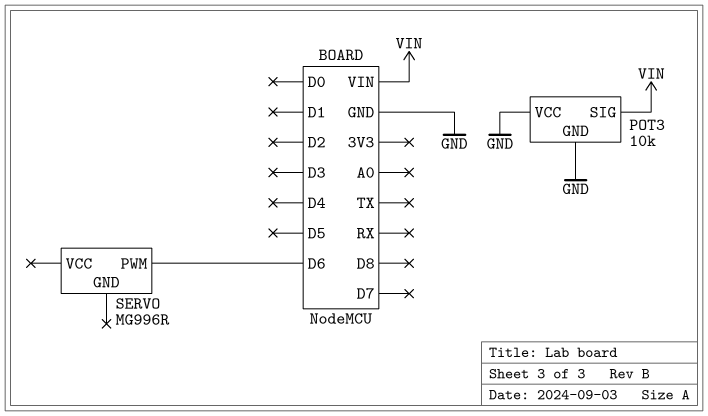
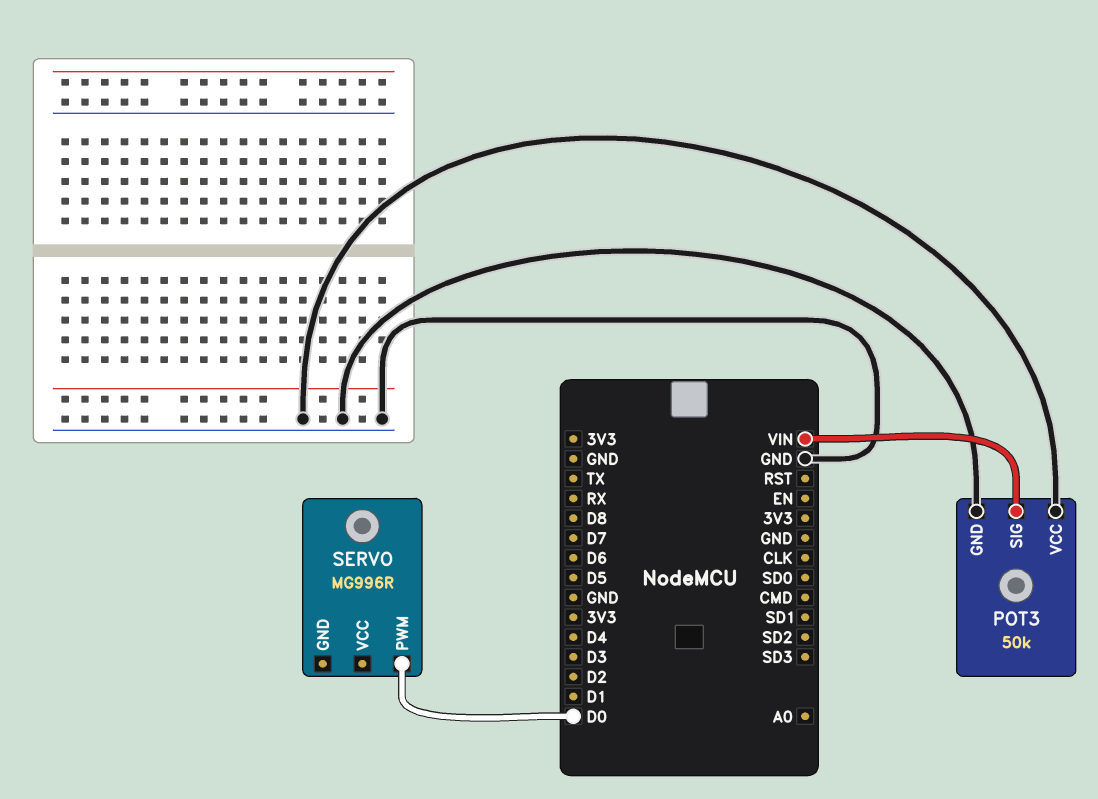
POT3: 10k -> 50k
SERVO pin PWM: D6 -> D0

